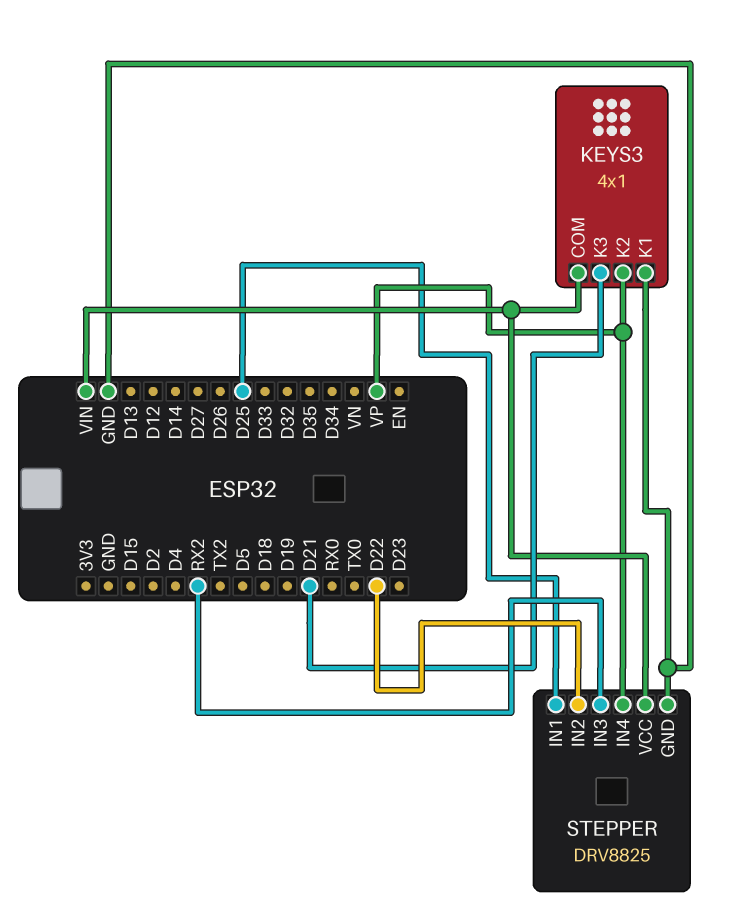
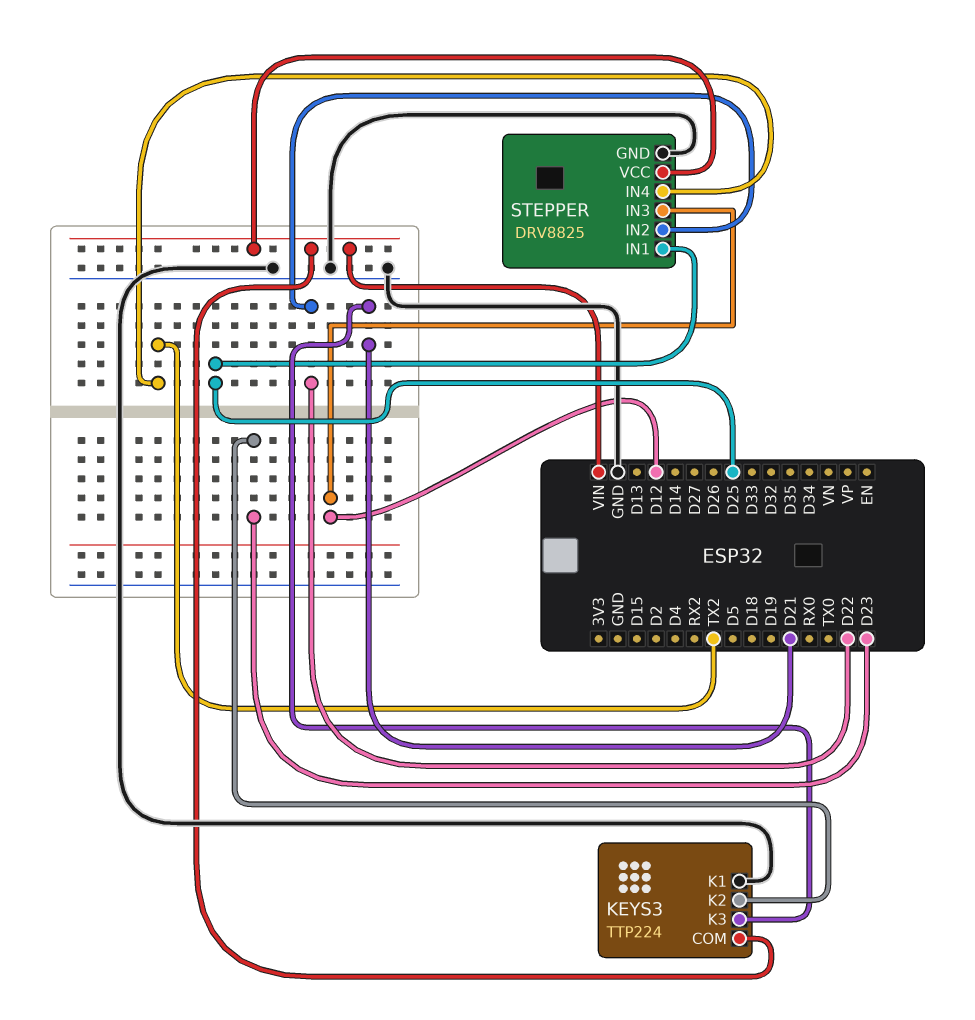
KEYS3: 4x1 -> TTP224
KEYS3 pin K2: VP -> D23
STEPPER pin IN3: RX2 -> D12
STEPPER pin IN4: VP -> TX2

